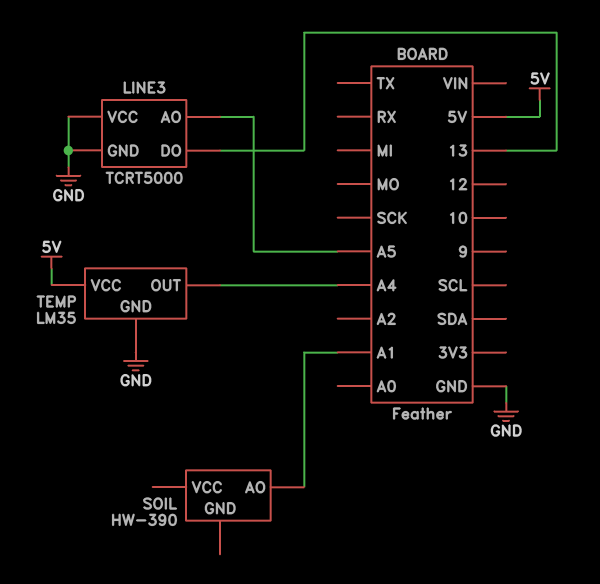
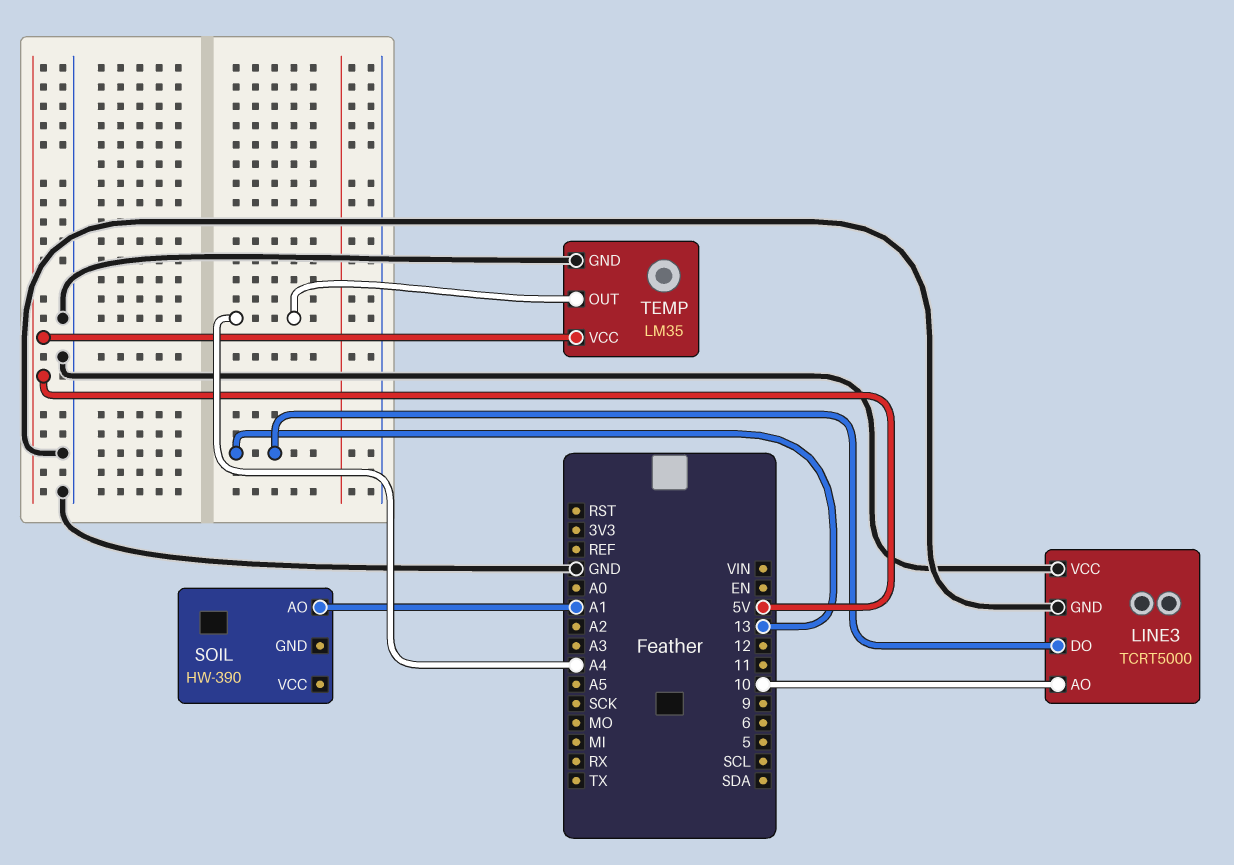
LINE3 pin AO: A5 -> 10

